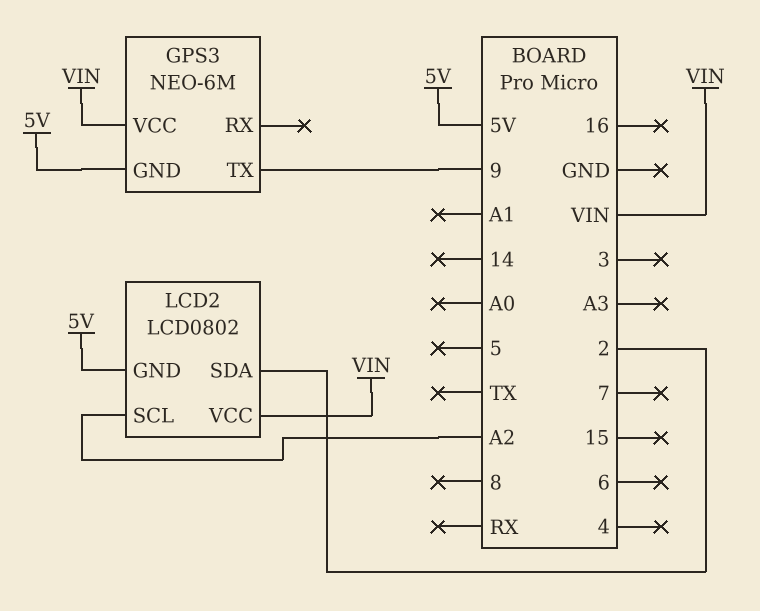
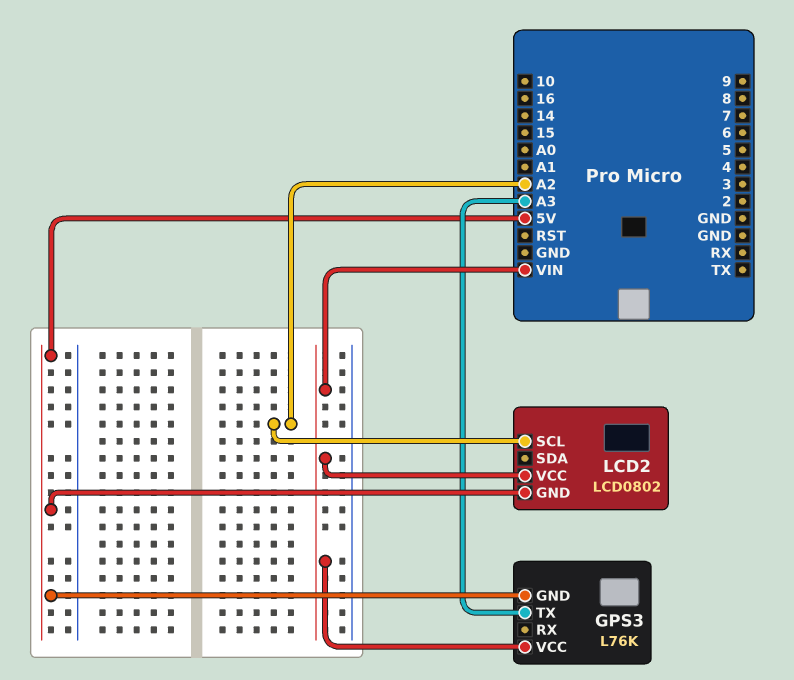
GPS3: NEO-6M -> L76K
GPS3 pin TX: 9 -> A3
LCD2 pin SDA: 2 -> none

